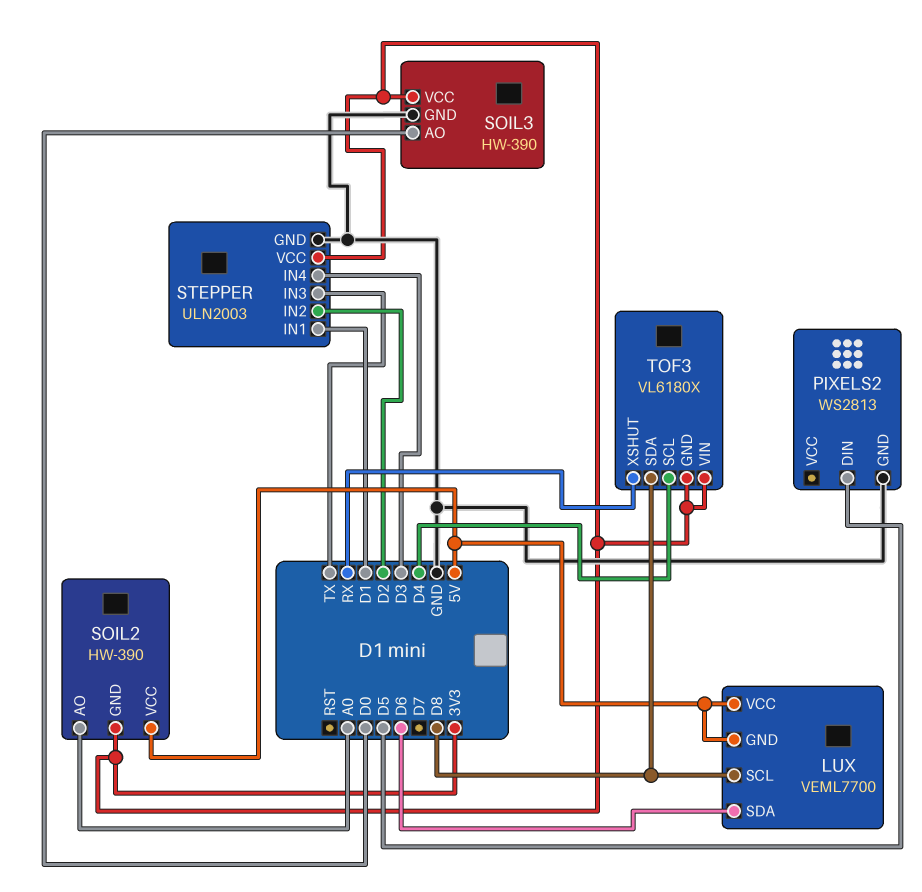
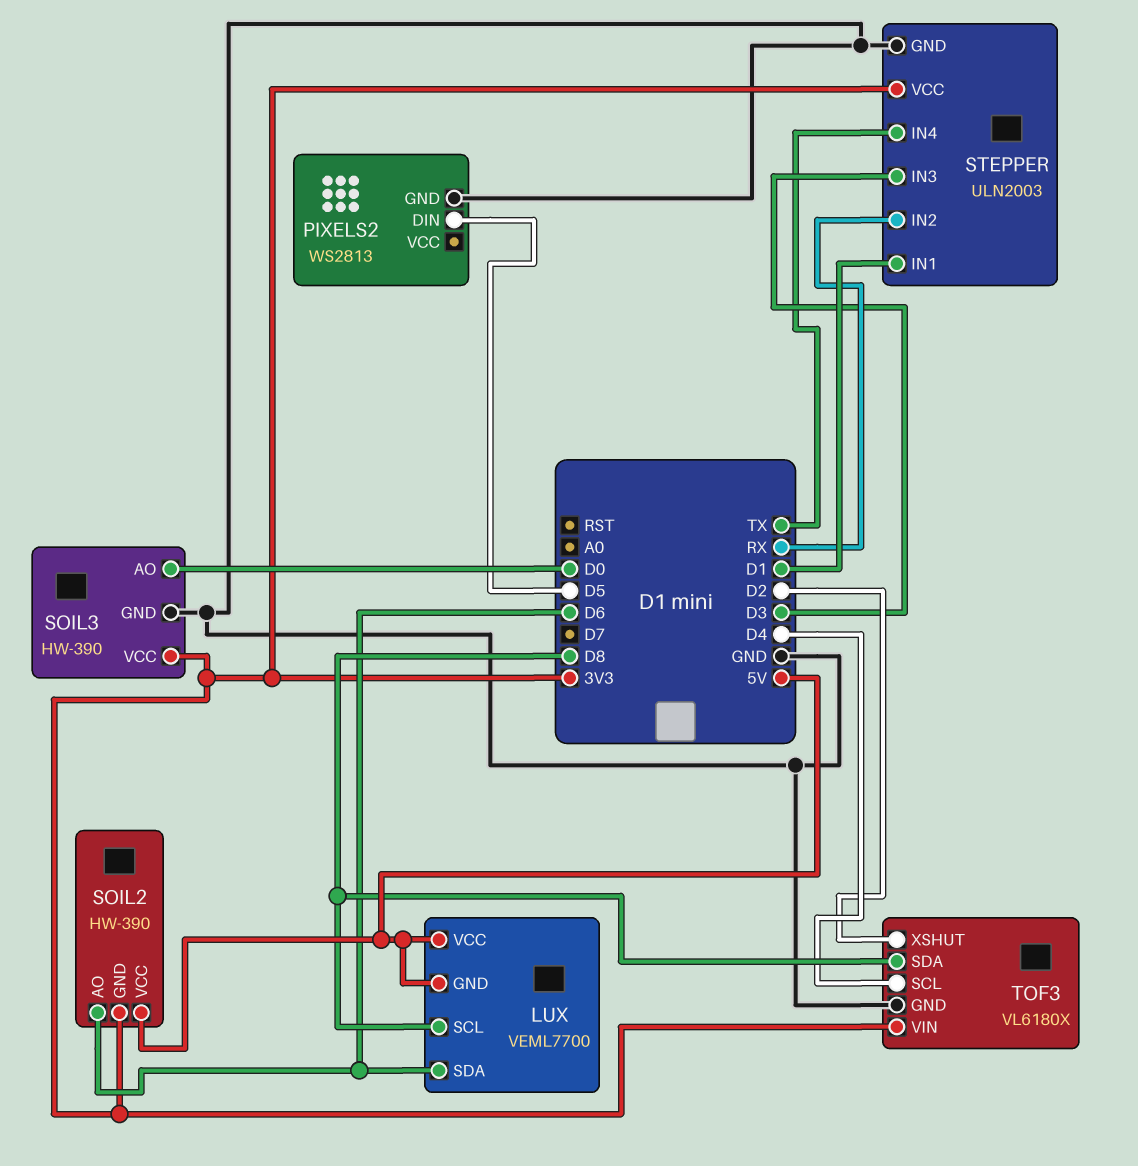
SOIL2 pin AO: A0 -> D6
STEPPER pin IN2: D2 -> RX
STEPPER pin IN3: TX -> D3
STEPPER pin IN4: D3 -> TX
TOF3 pin GND: 3V3 -> GND
TOF3 pin XSHUT: RX -> D2

